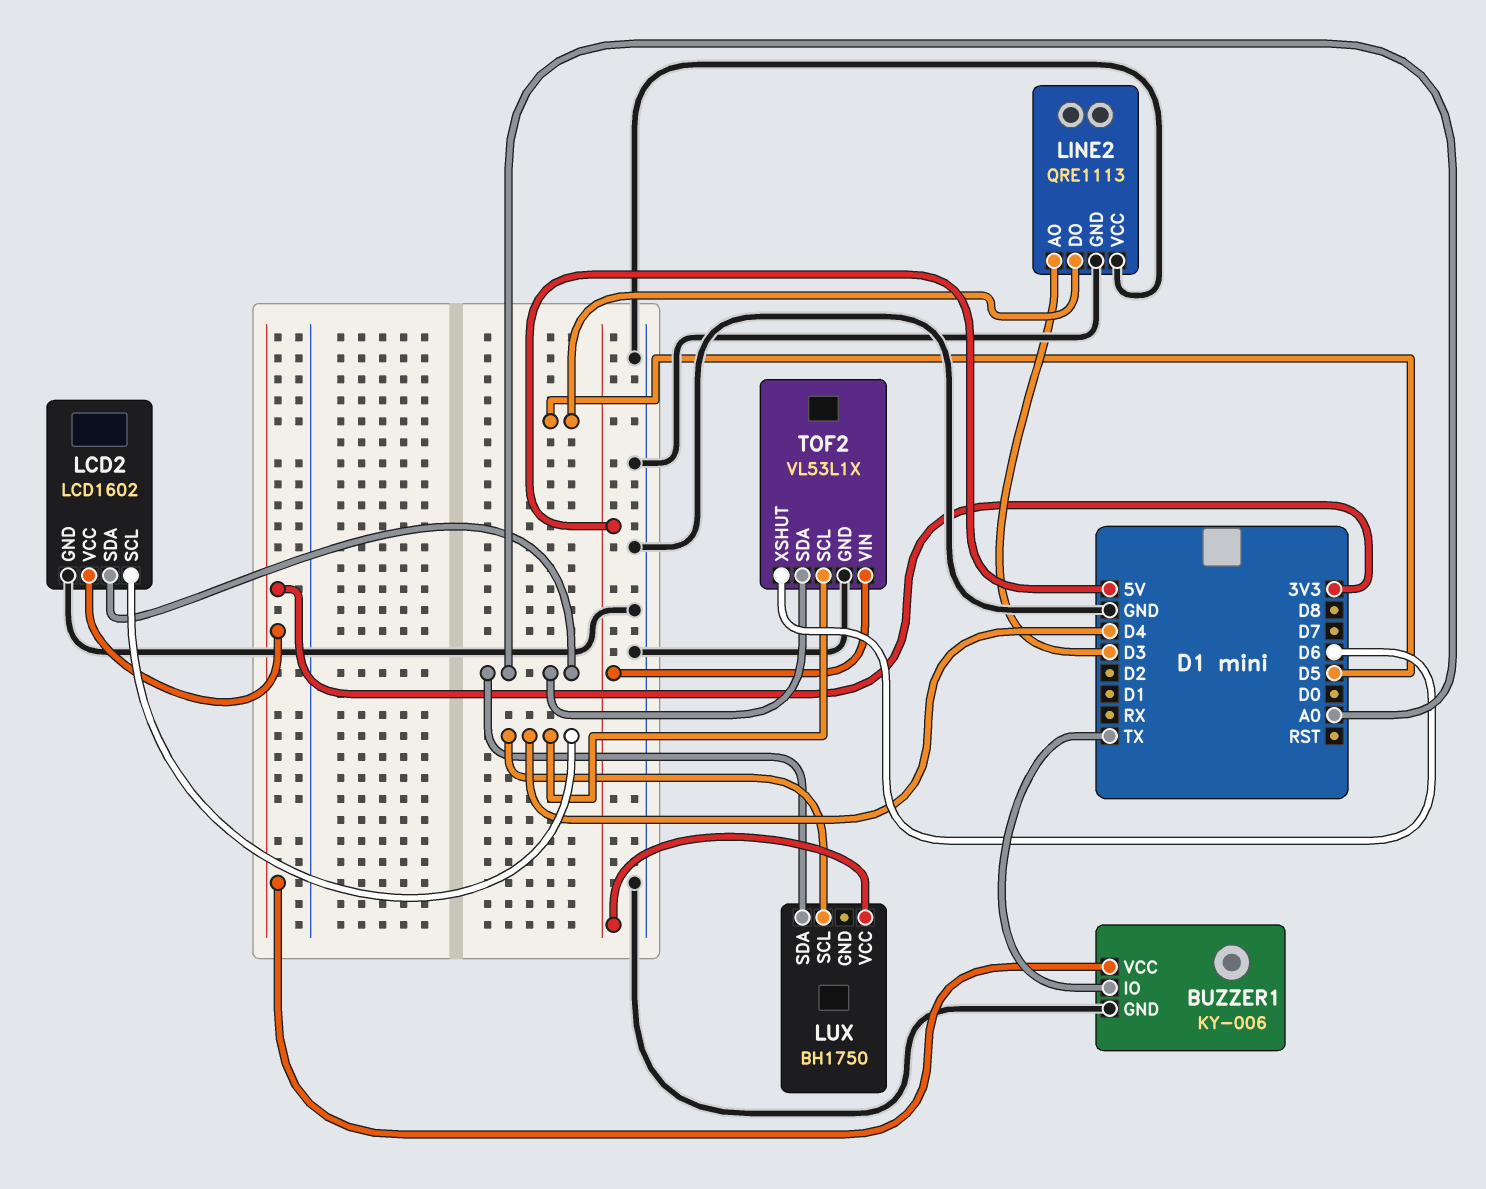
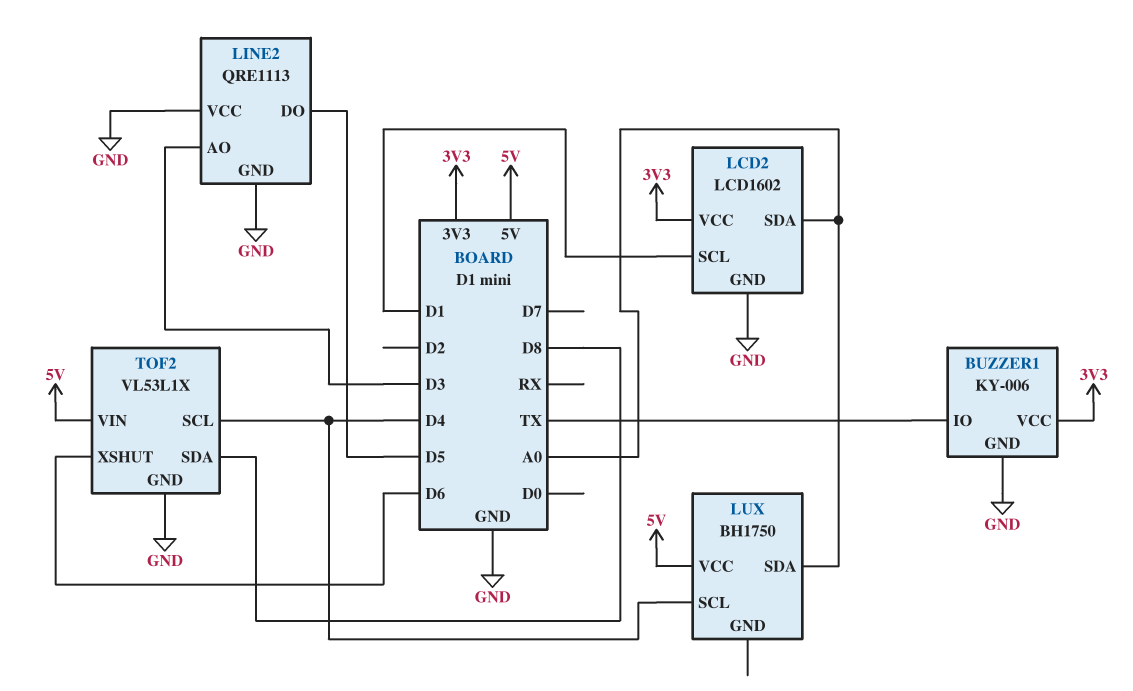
LCD2 pin SCL: D4 -> D1
TOF2 pin SDA: A0 -> D8

